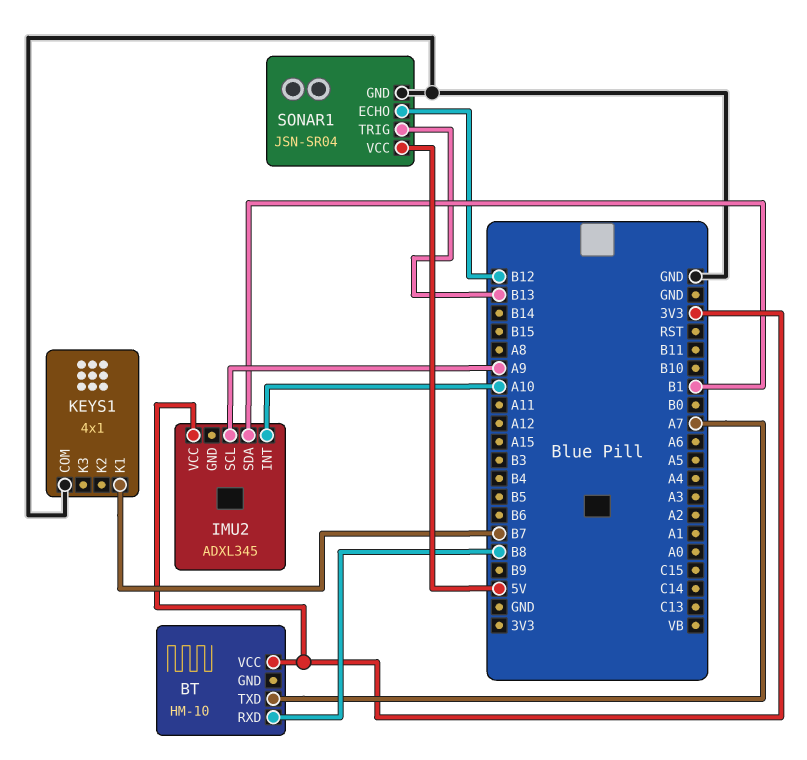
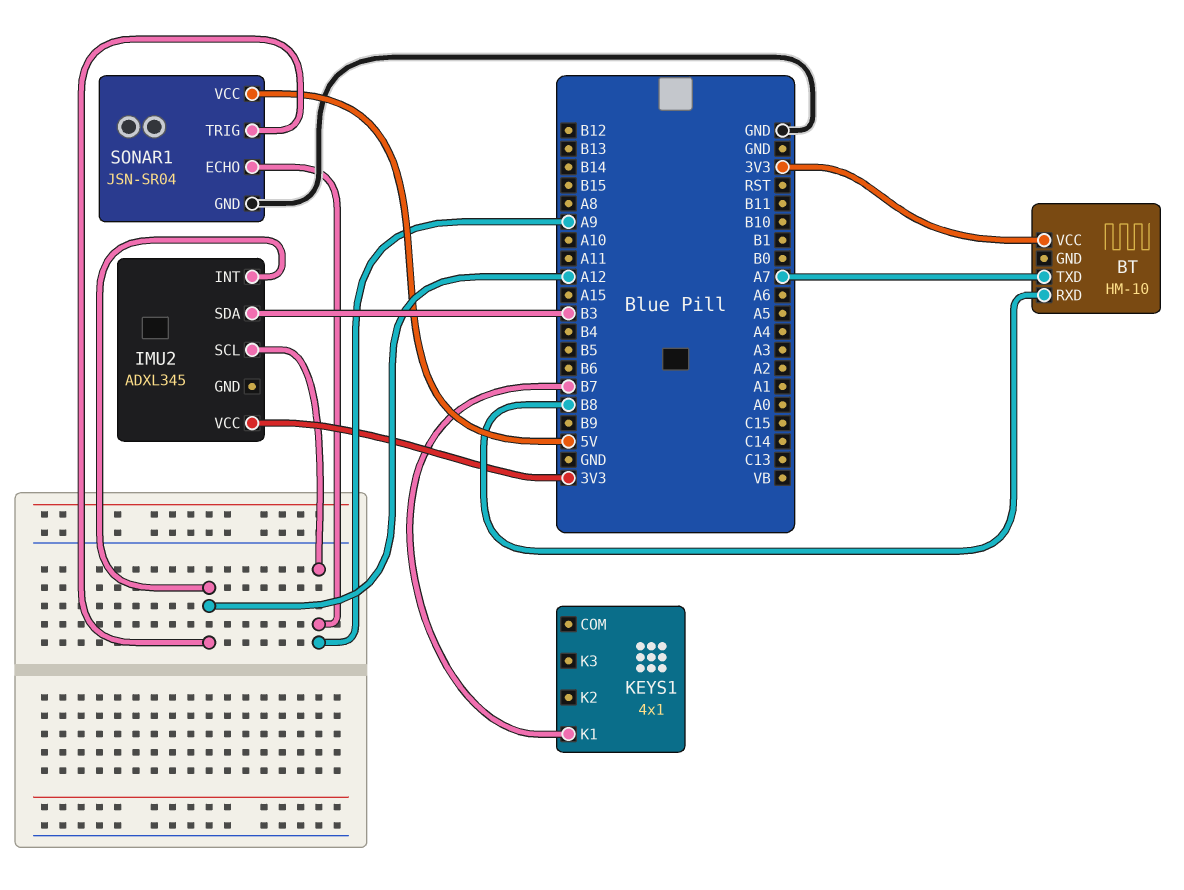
IMU2 pin INT: A10 -> A12
IMU2 pin SDA: B1 -> B3
KEYS1 pin COM: GND -> none
SONAR1 pin ECHO: B12 -> A9
SONAR1 pin TRIG: B13 -> A12

